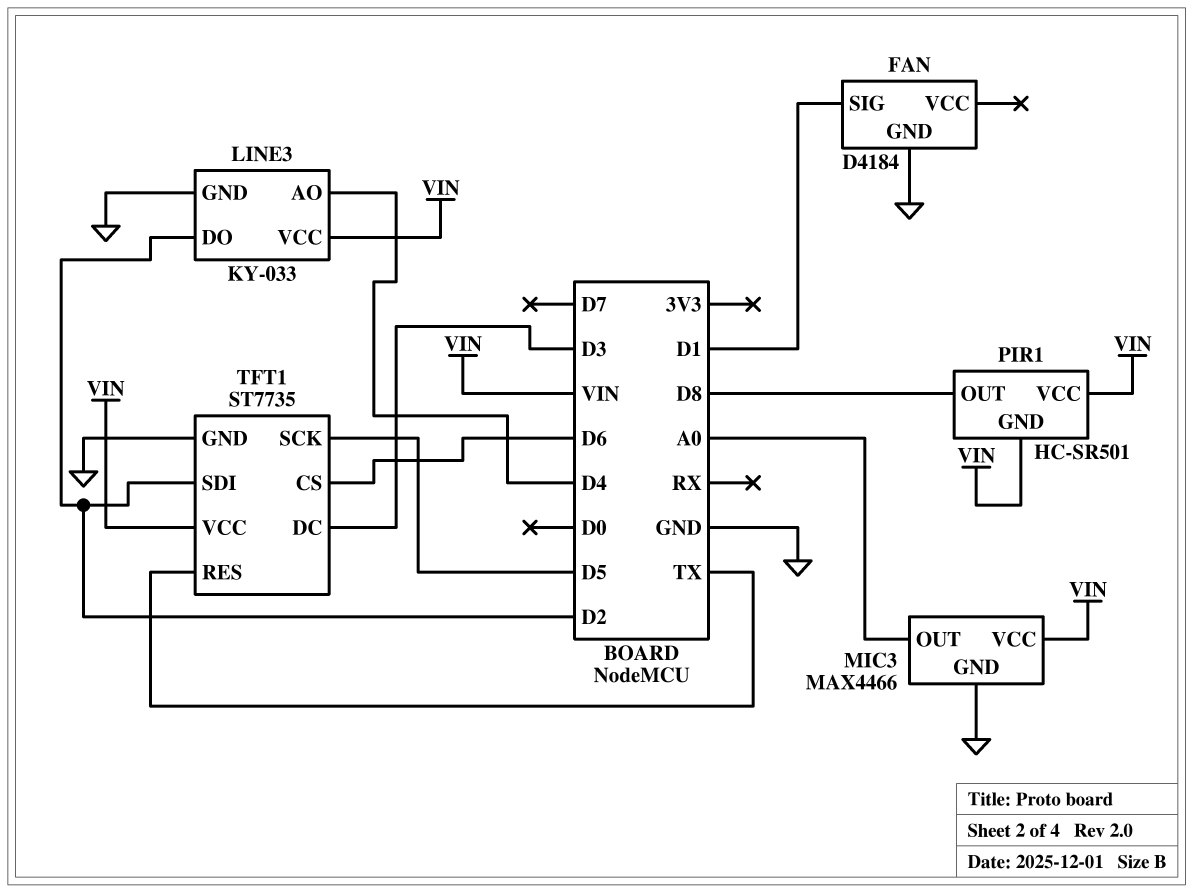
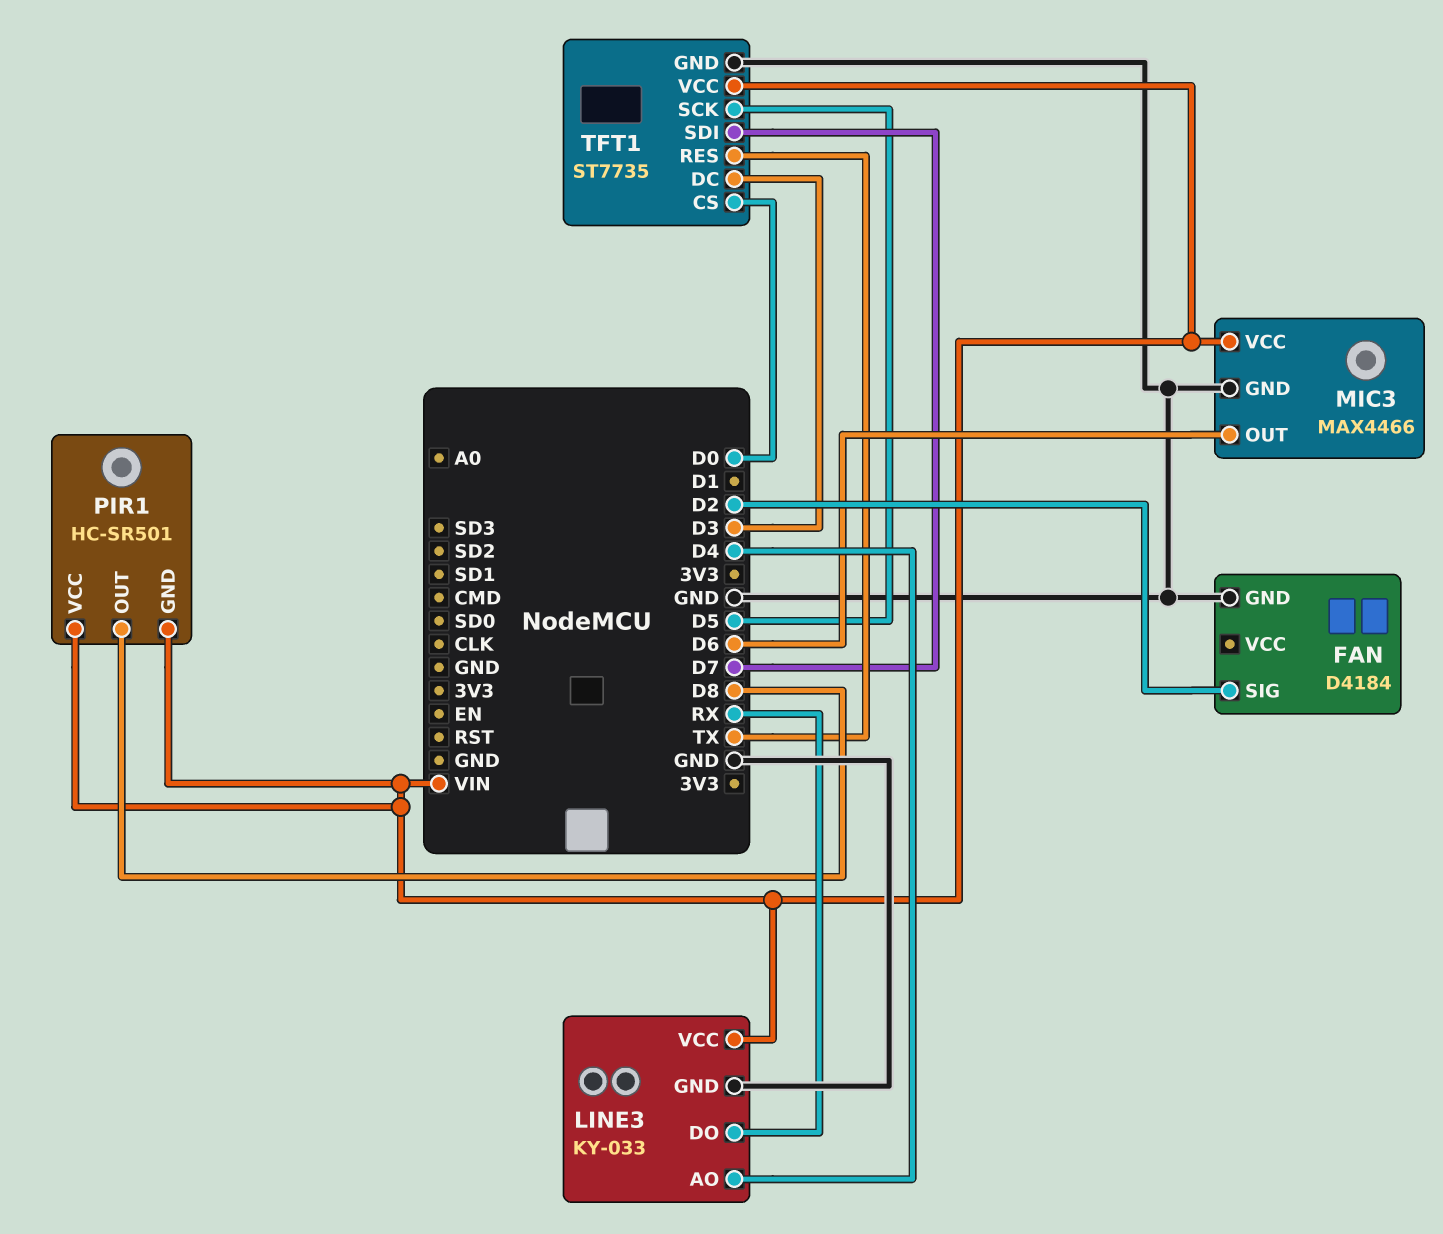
FAN pin SIG: D1 -> D2
LINE3 pin DO: D2 -> RX
MIC3 pin OUT: A0 -> D6
TFT1 pin CS: D6 -> D0
TFT1 pin SDI: D2 -> D7

